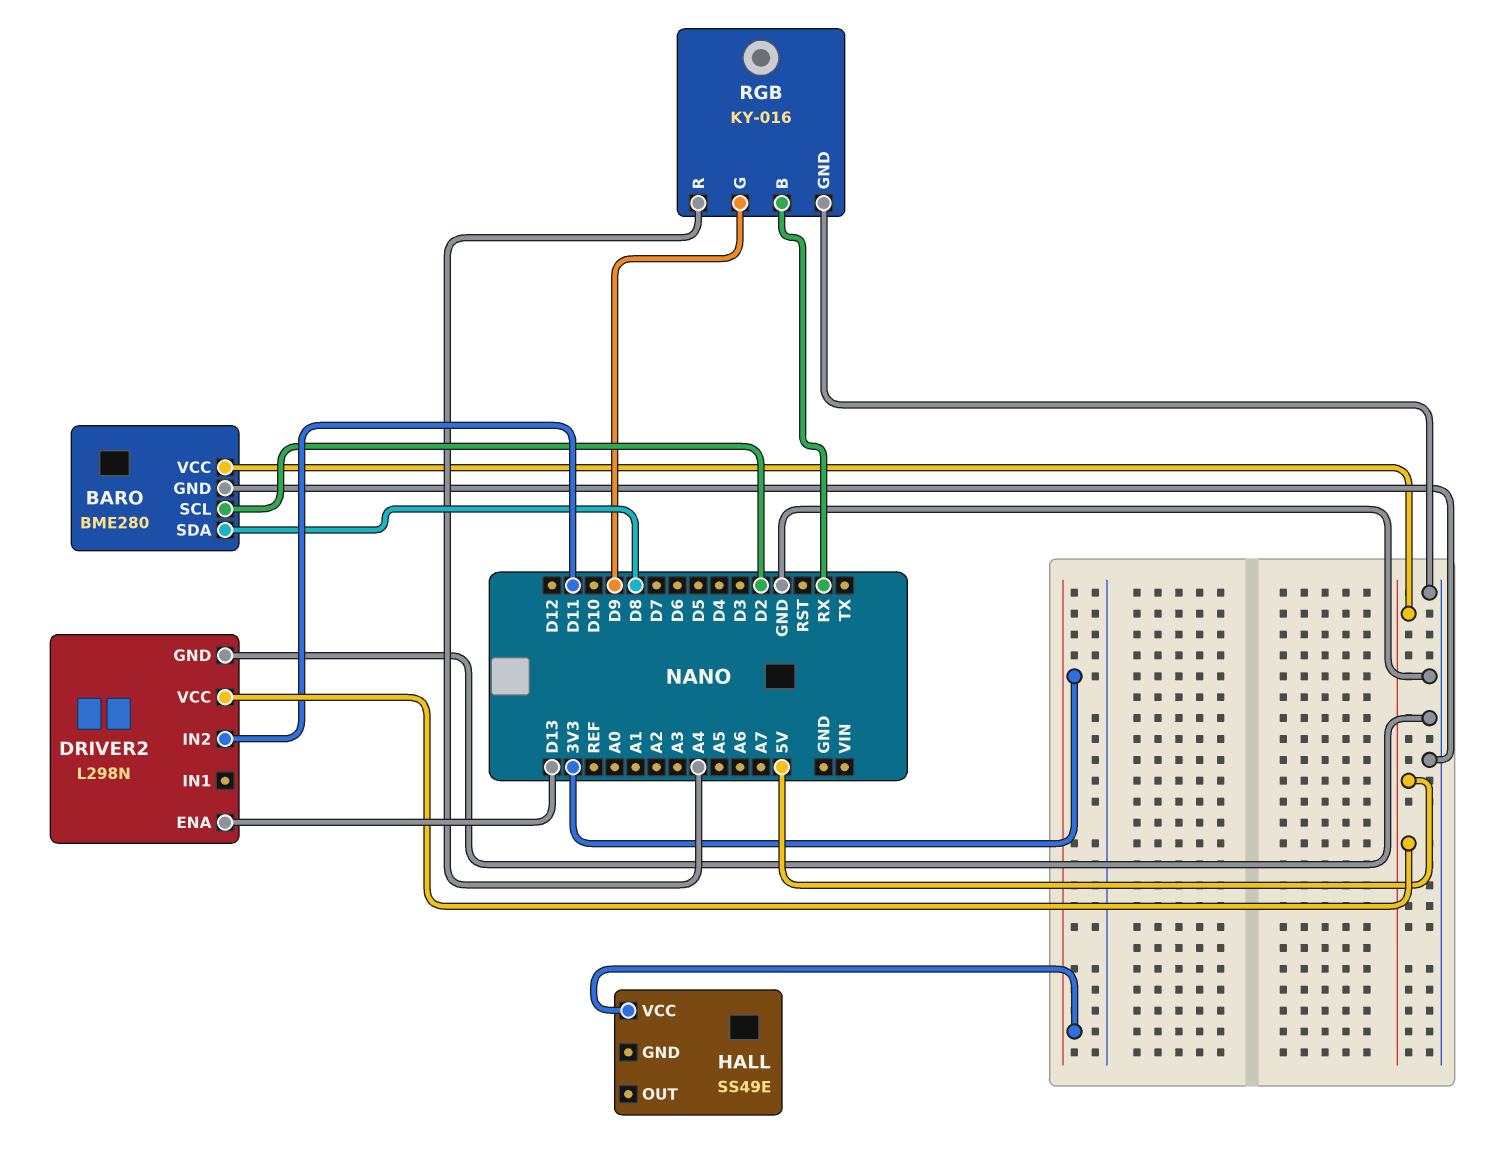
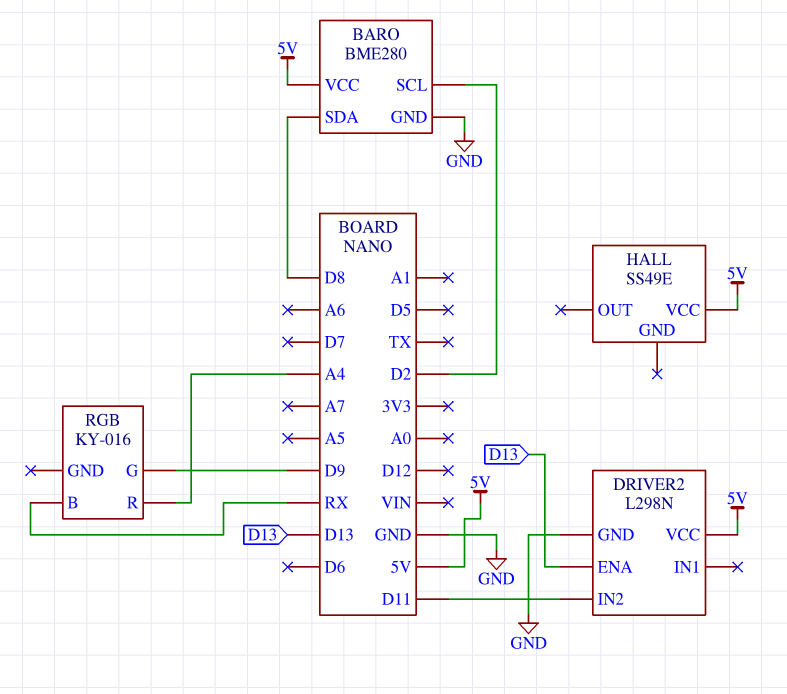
HALL pin VCC: 3V3 -> 5V
RGB pin GND: GND -> none

